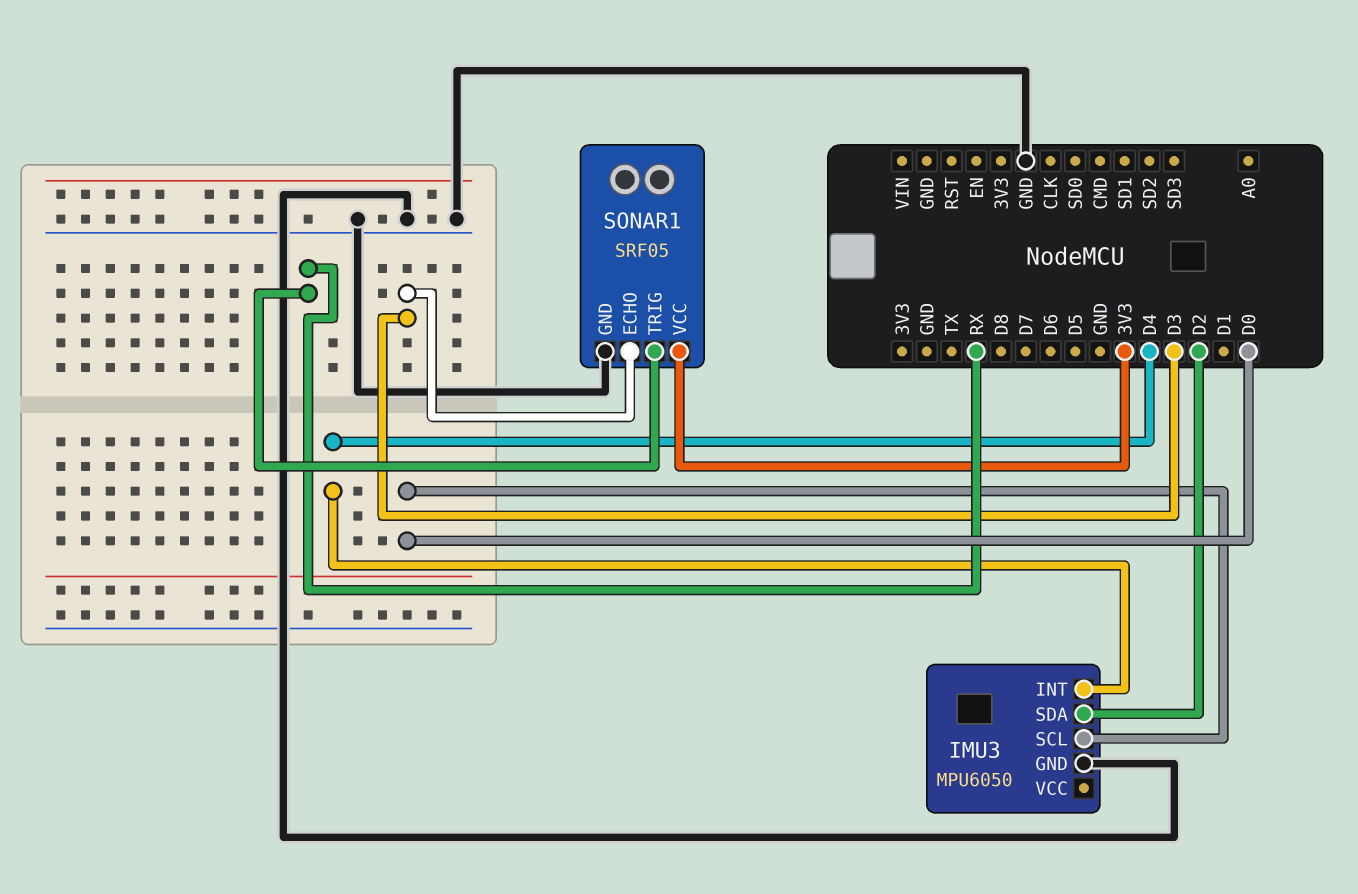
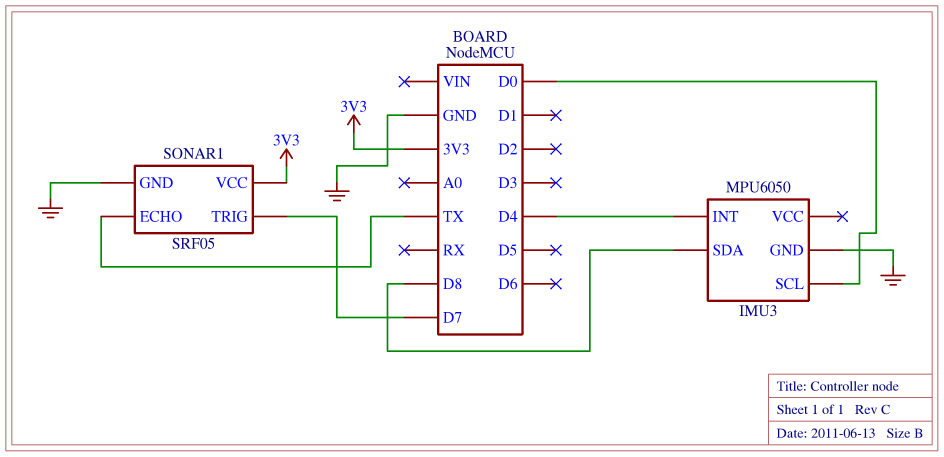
IMU3 pin SDA: D2 -> D8
SONAR1 pin ECHO: D3 -> TX
SONAR1 pin TRIG: RX -> D7

